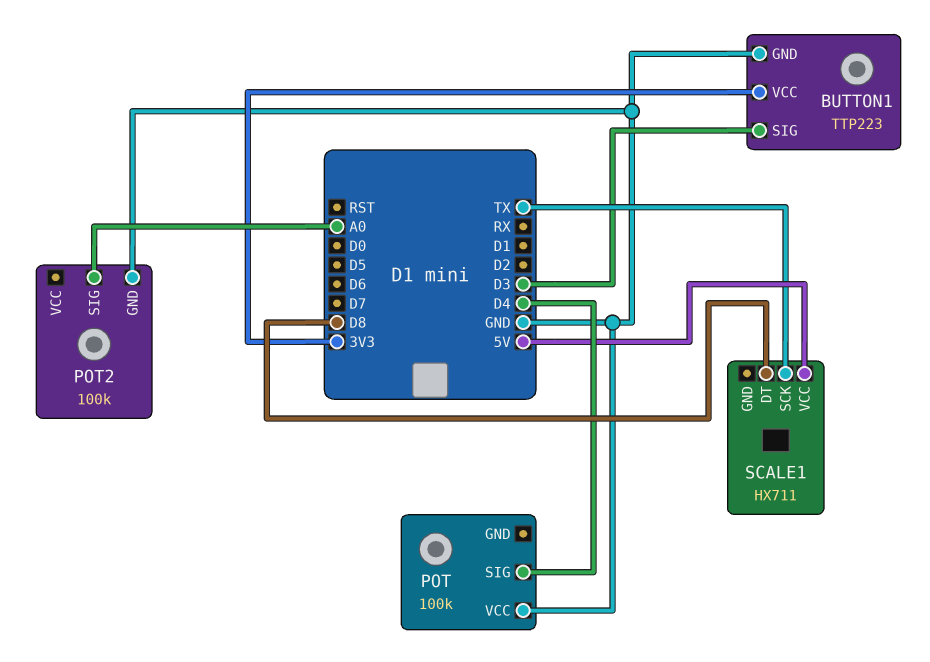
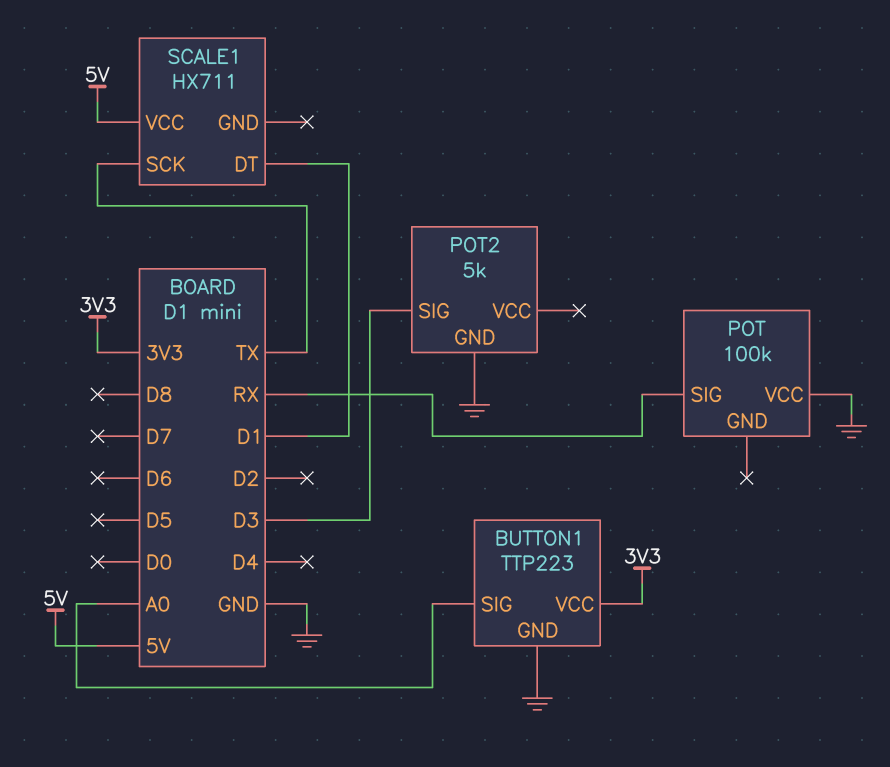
BUTTON1 pin SIG: D3 -> A0
POT pin SIG: D4 -> RX
POT2: 100k -> 5k
POT2 pin SIG: A0 -> D3
SCALE1 pin DT: D8 -> D1

